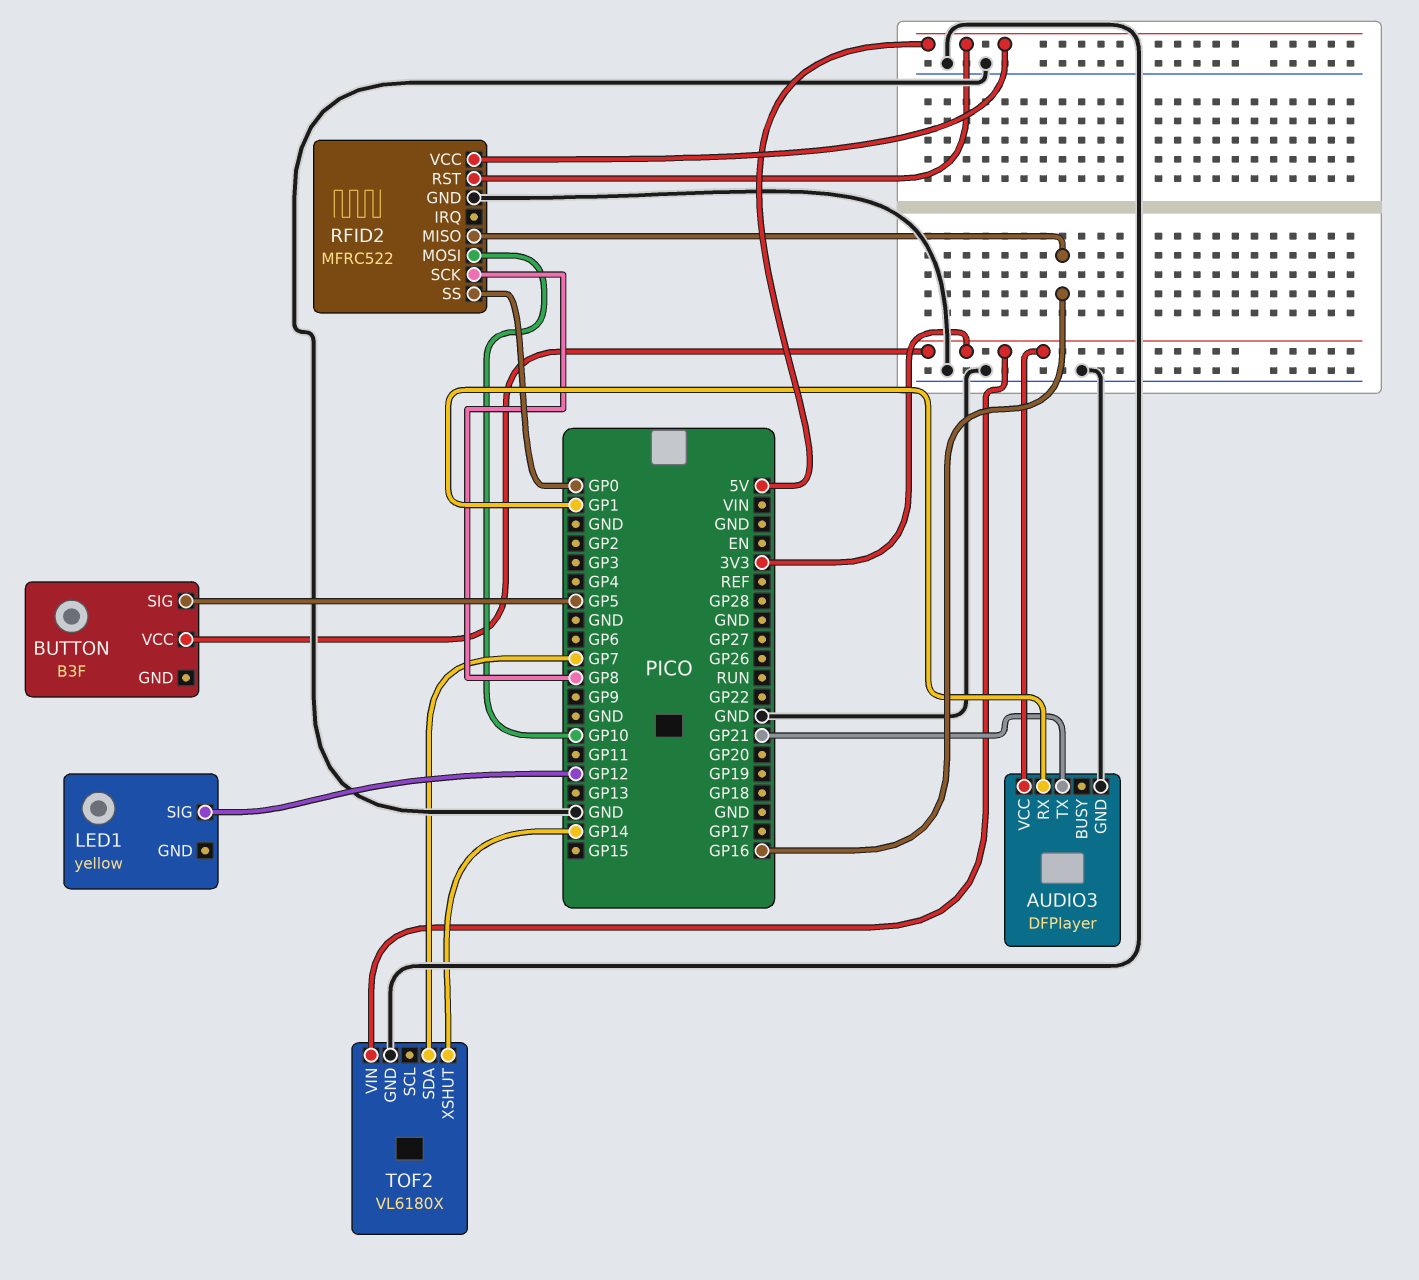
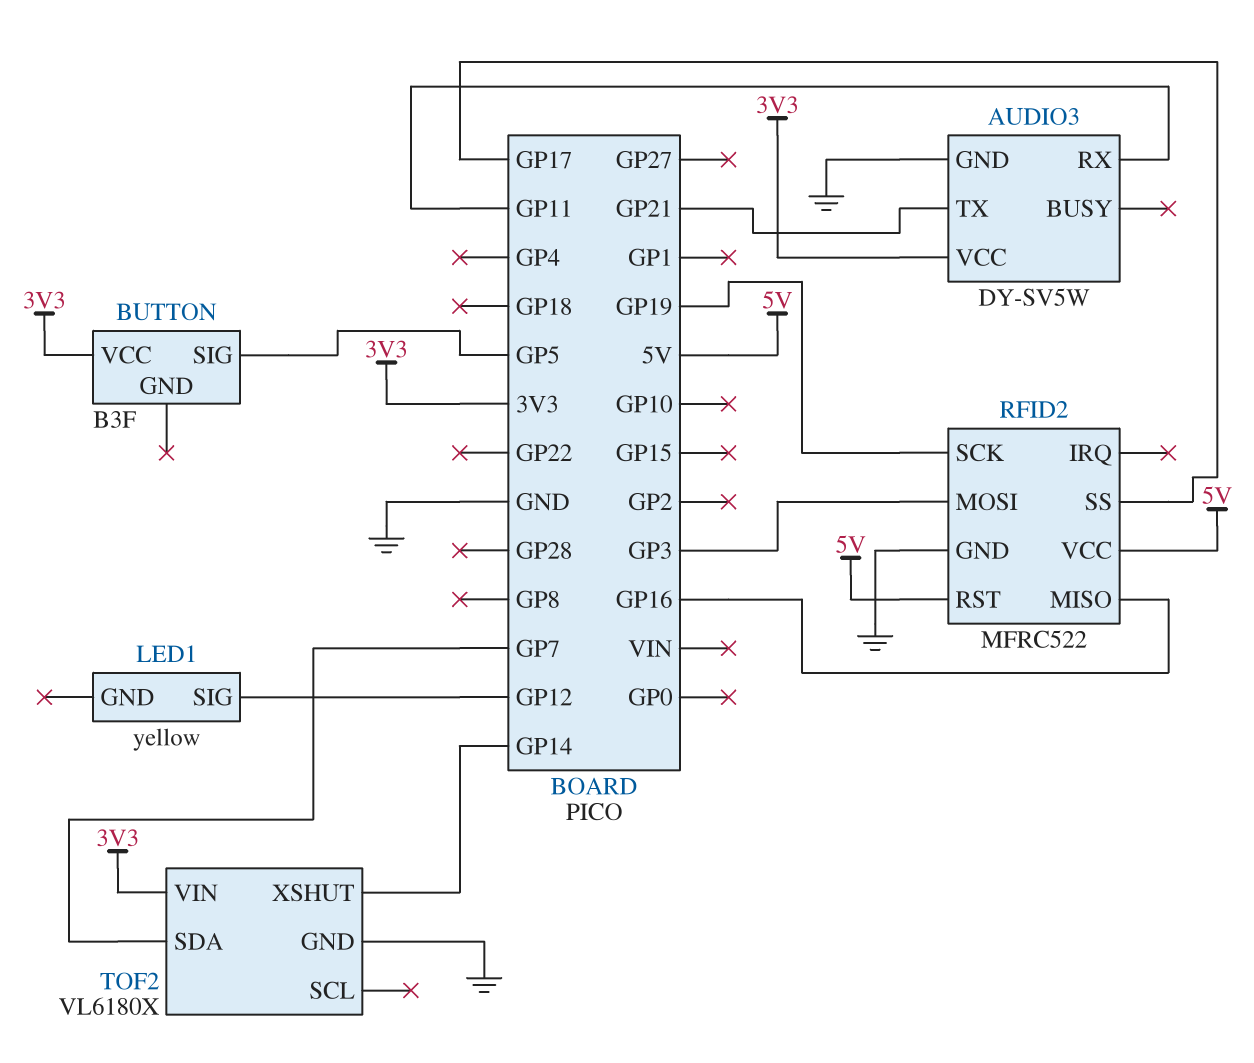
AUDIO3: DFPlayer -> DY-SV5W
AUDIO3 pin RX: GP1 -> GP11
RFID2 pin MOSI: GP10 -> GP3
RFID2 pin SCK: GP8 -> GP19
RFID2 pin SS: GP0 -> GP17

